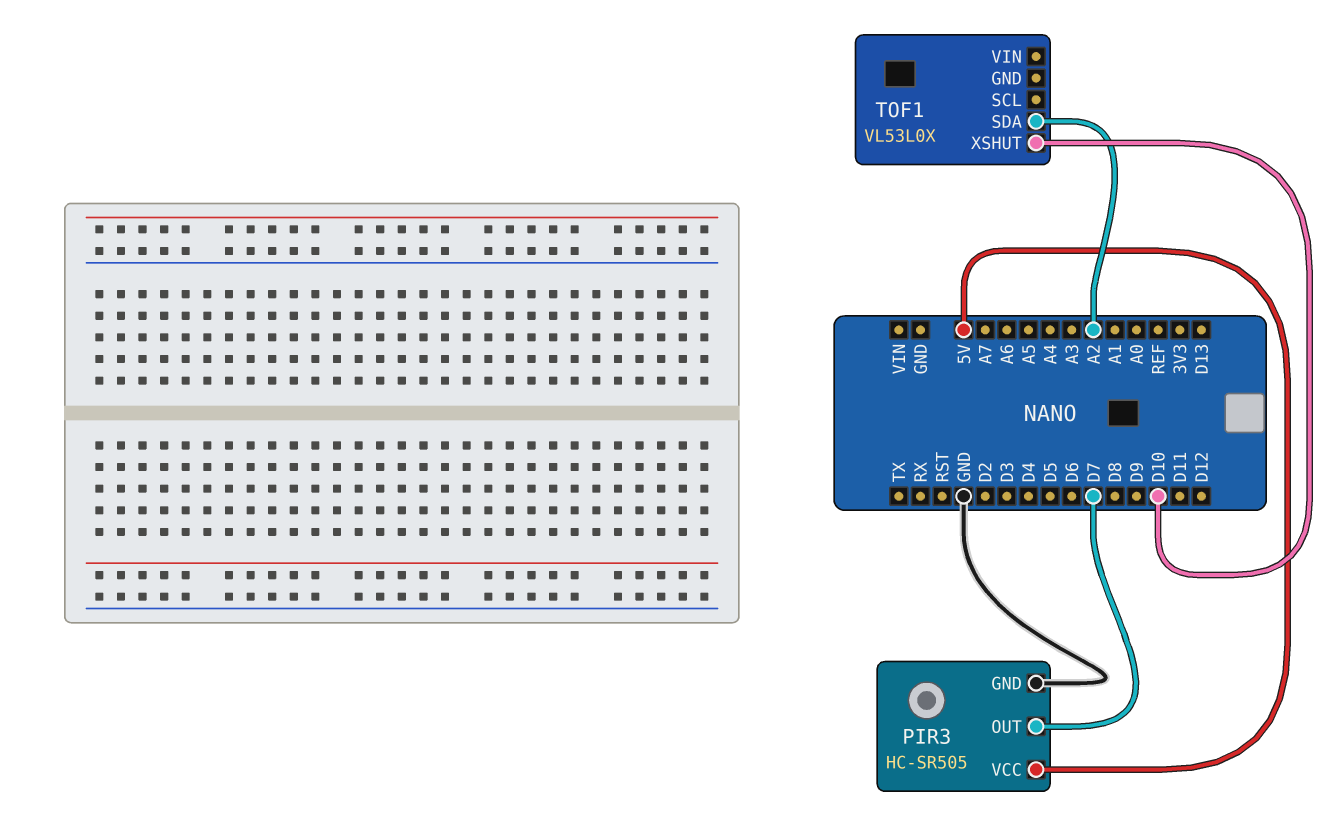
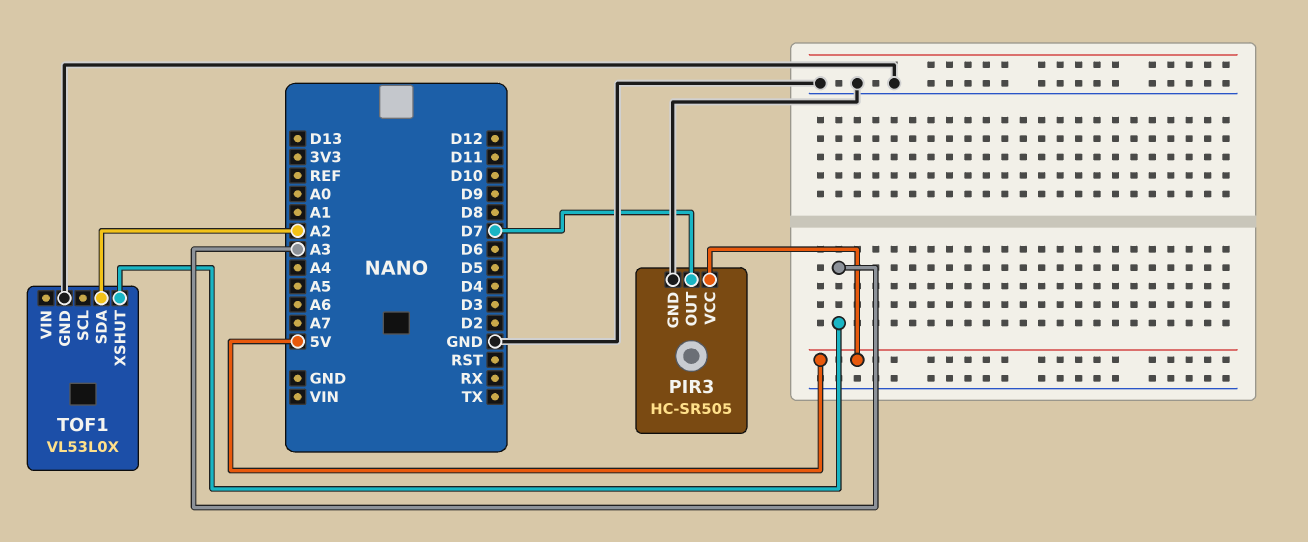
TOF1 pin GND: none -> GND
TOF1 pin XSHUT: D10 -> A3

